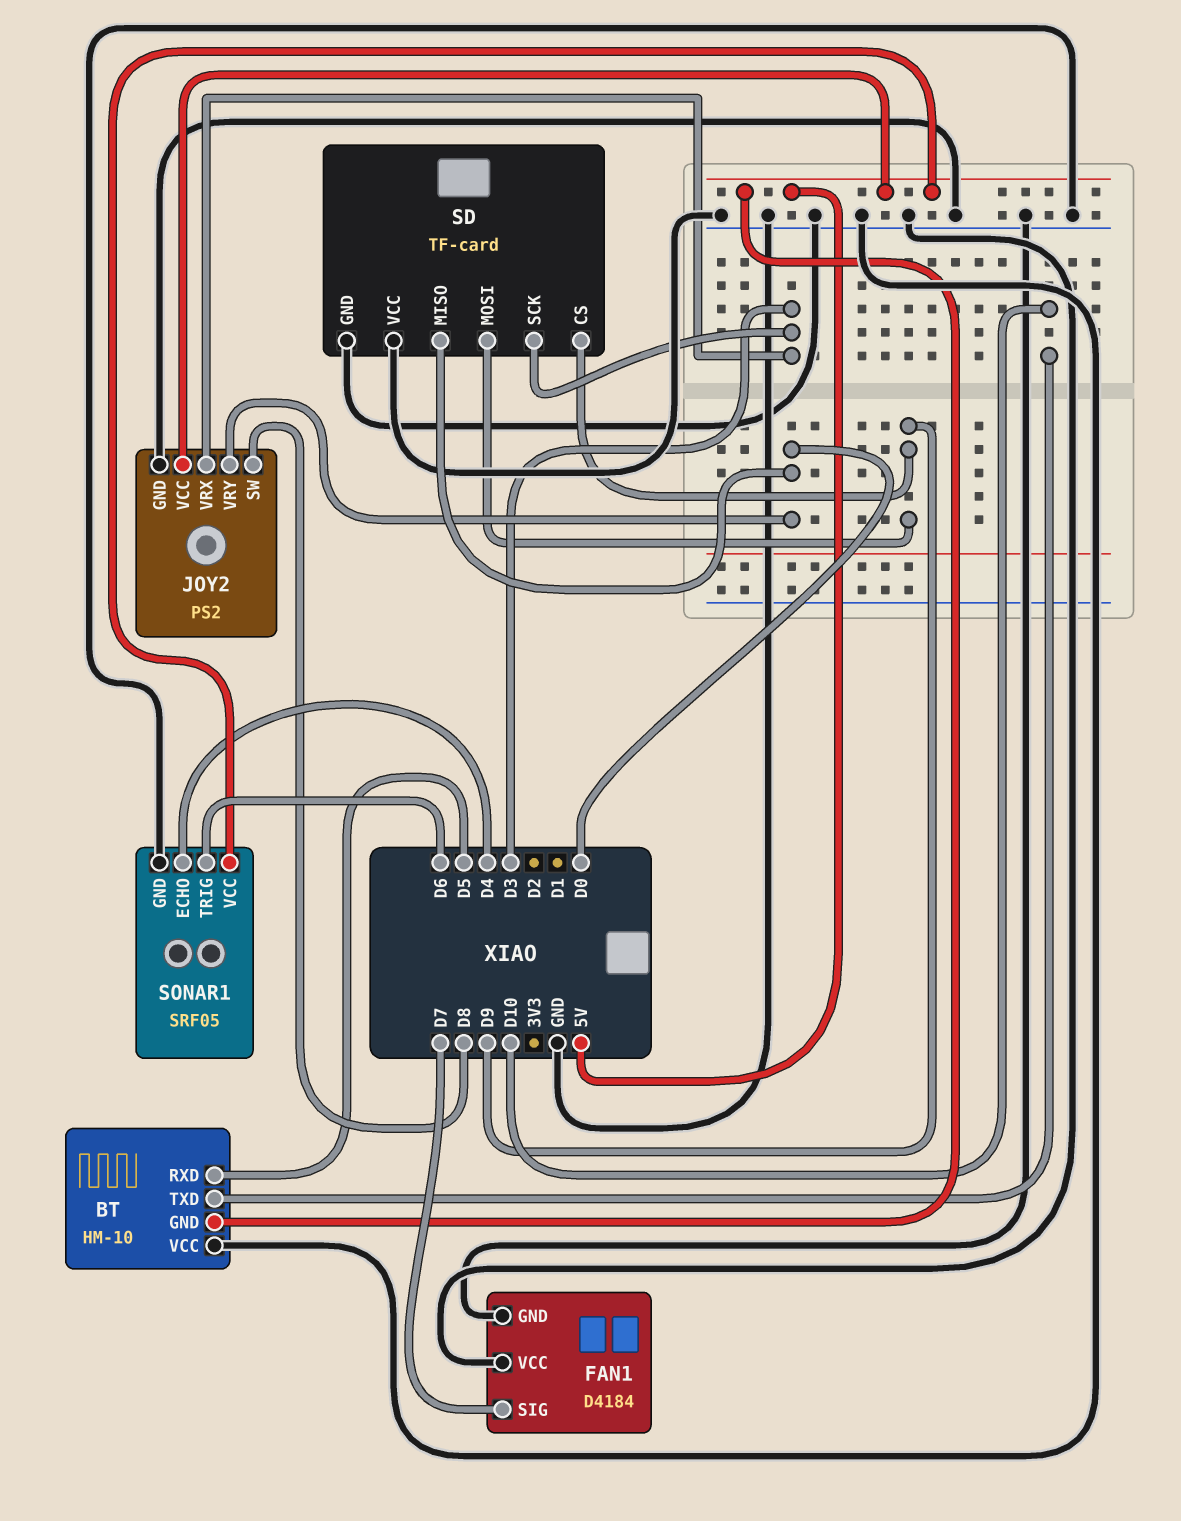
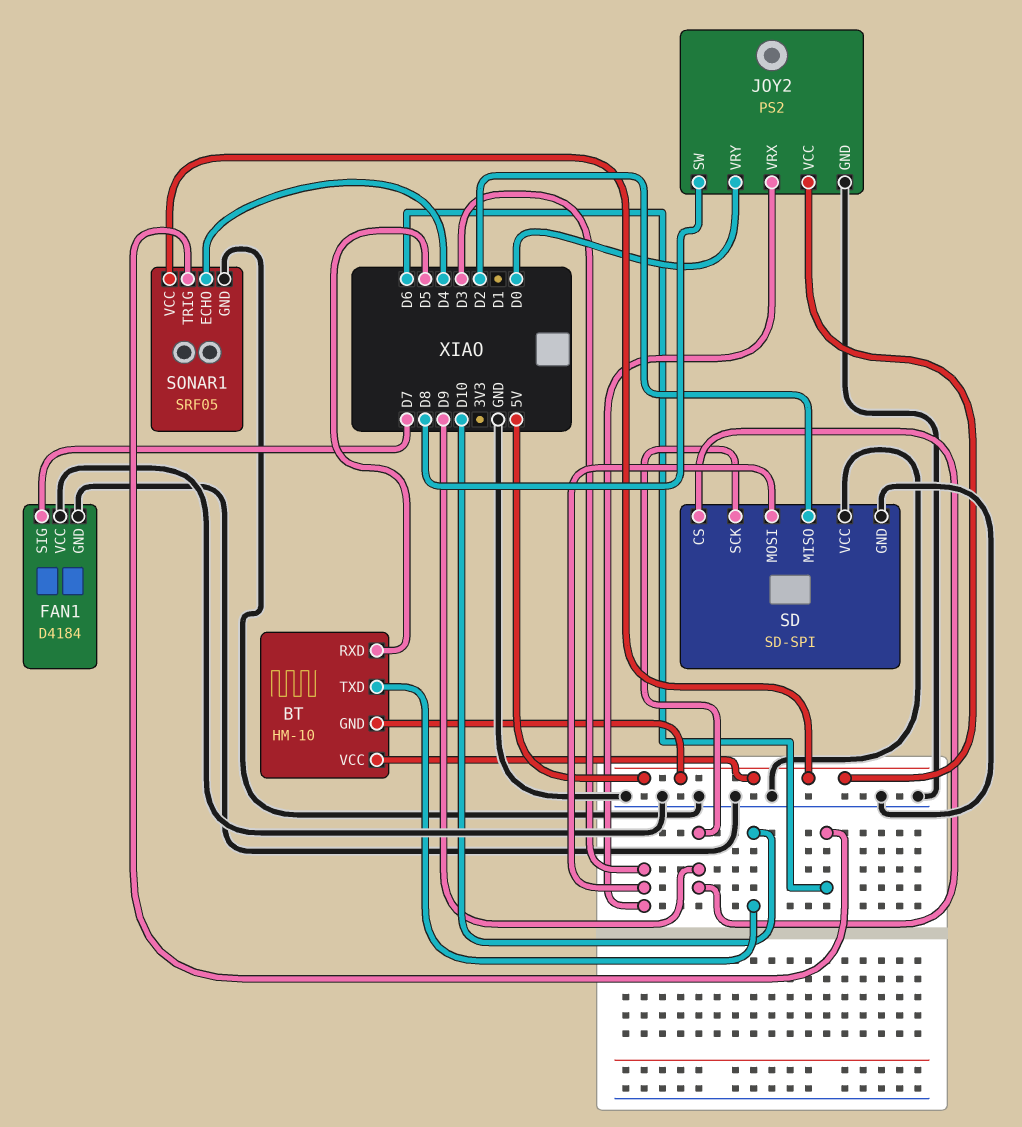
BT pin VCC: GND -> 5V
SD: TF-card -> SD-SPI
SD pin MISO: D0 -> D2
SD pin MOSI: D9 -> D3
SD pin SCK: D3 -> D9

